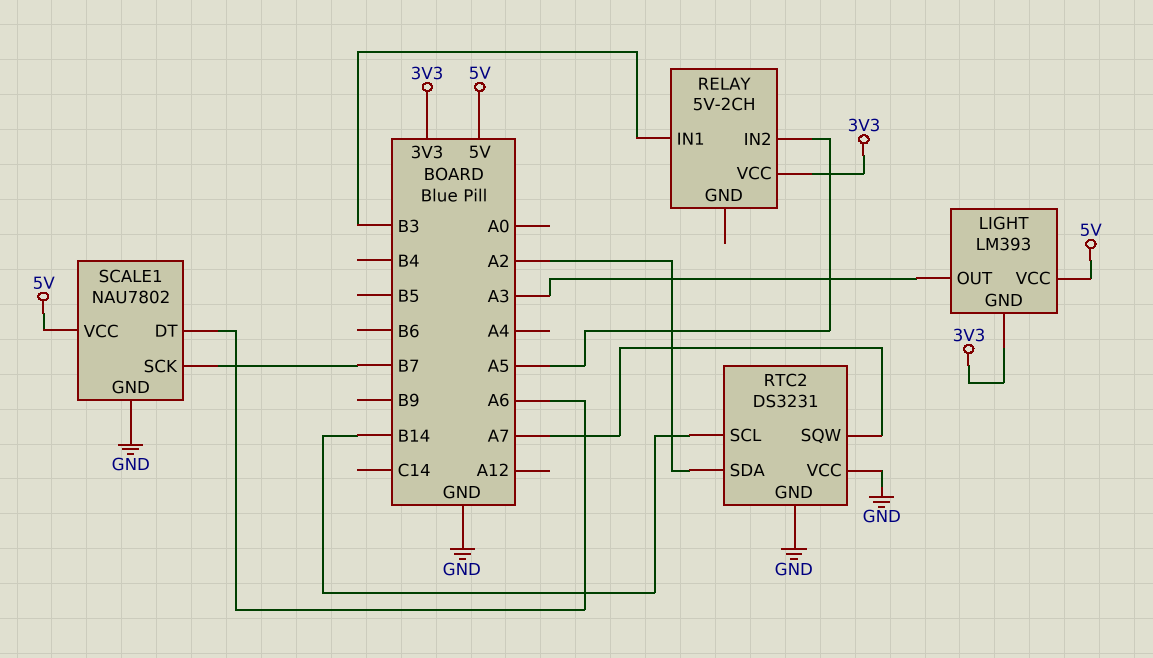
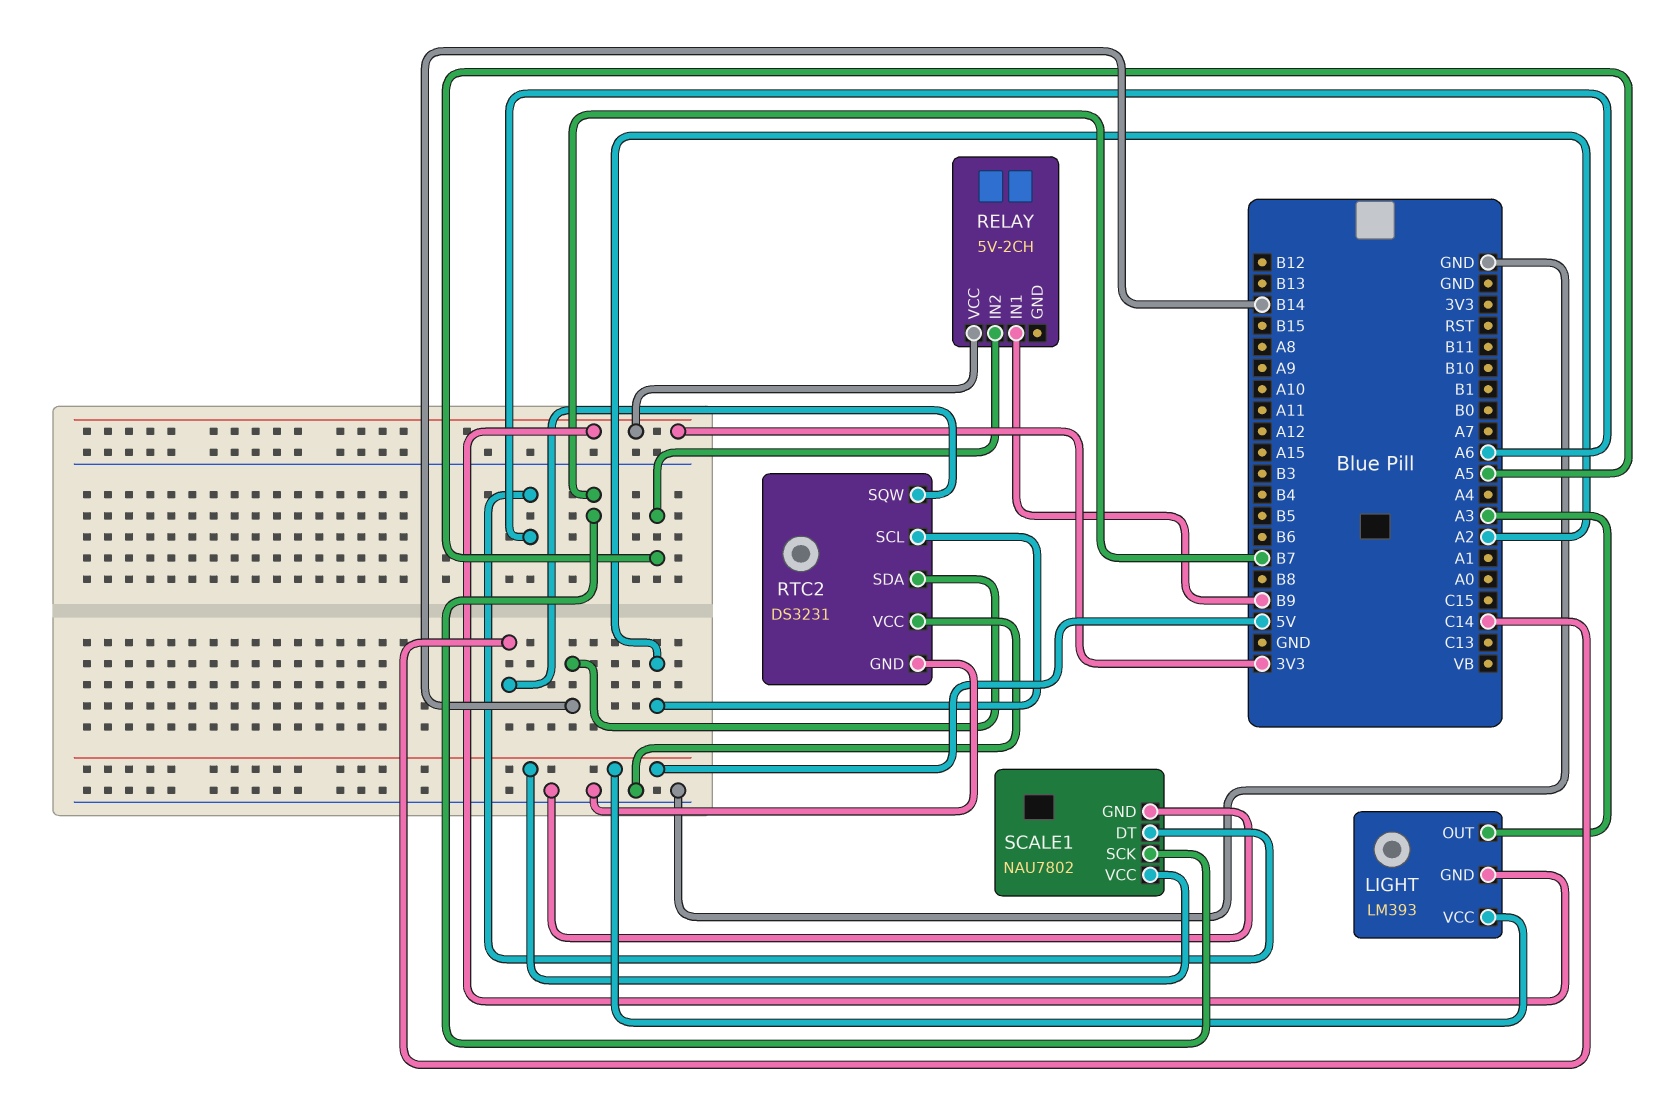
RELAY pin IN1: B3 -> B9
RTC2 pin SCL: B14 -> A2
RTC2 pin SDA: A2 -> B14
RTC2 pin SQW: A7 -> C14

